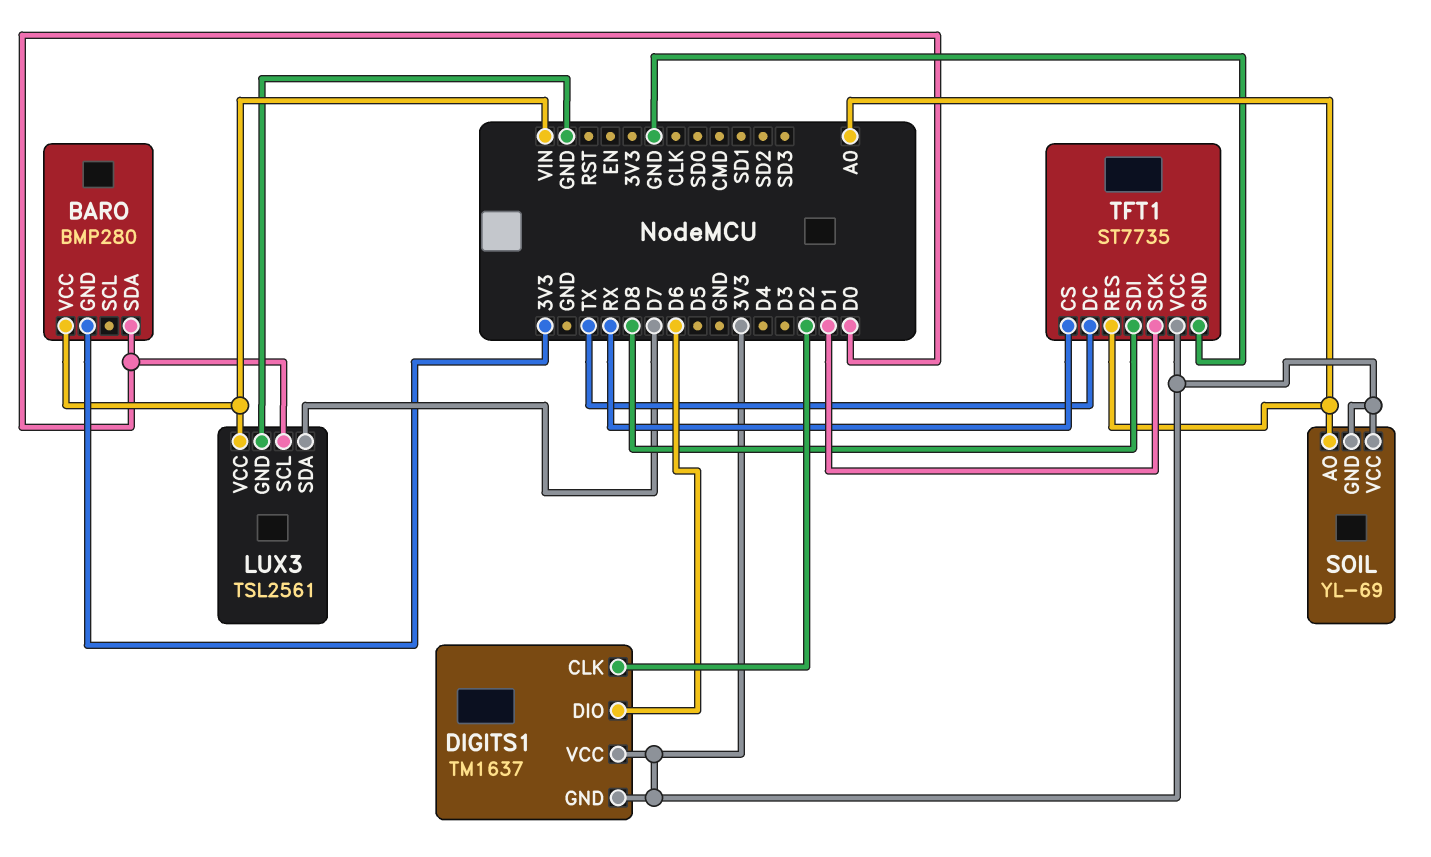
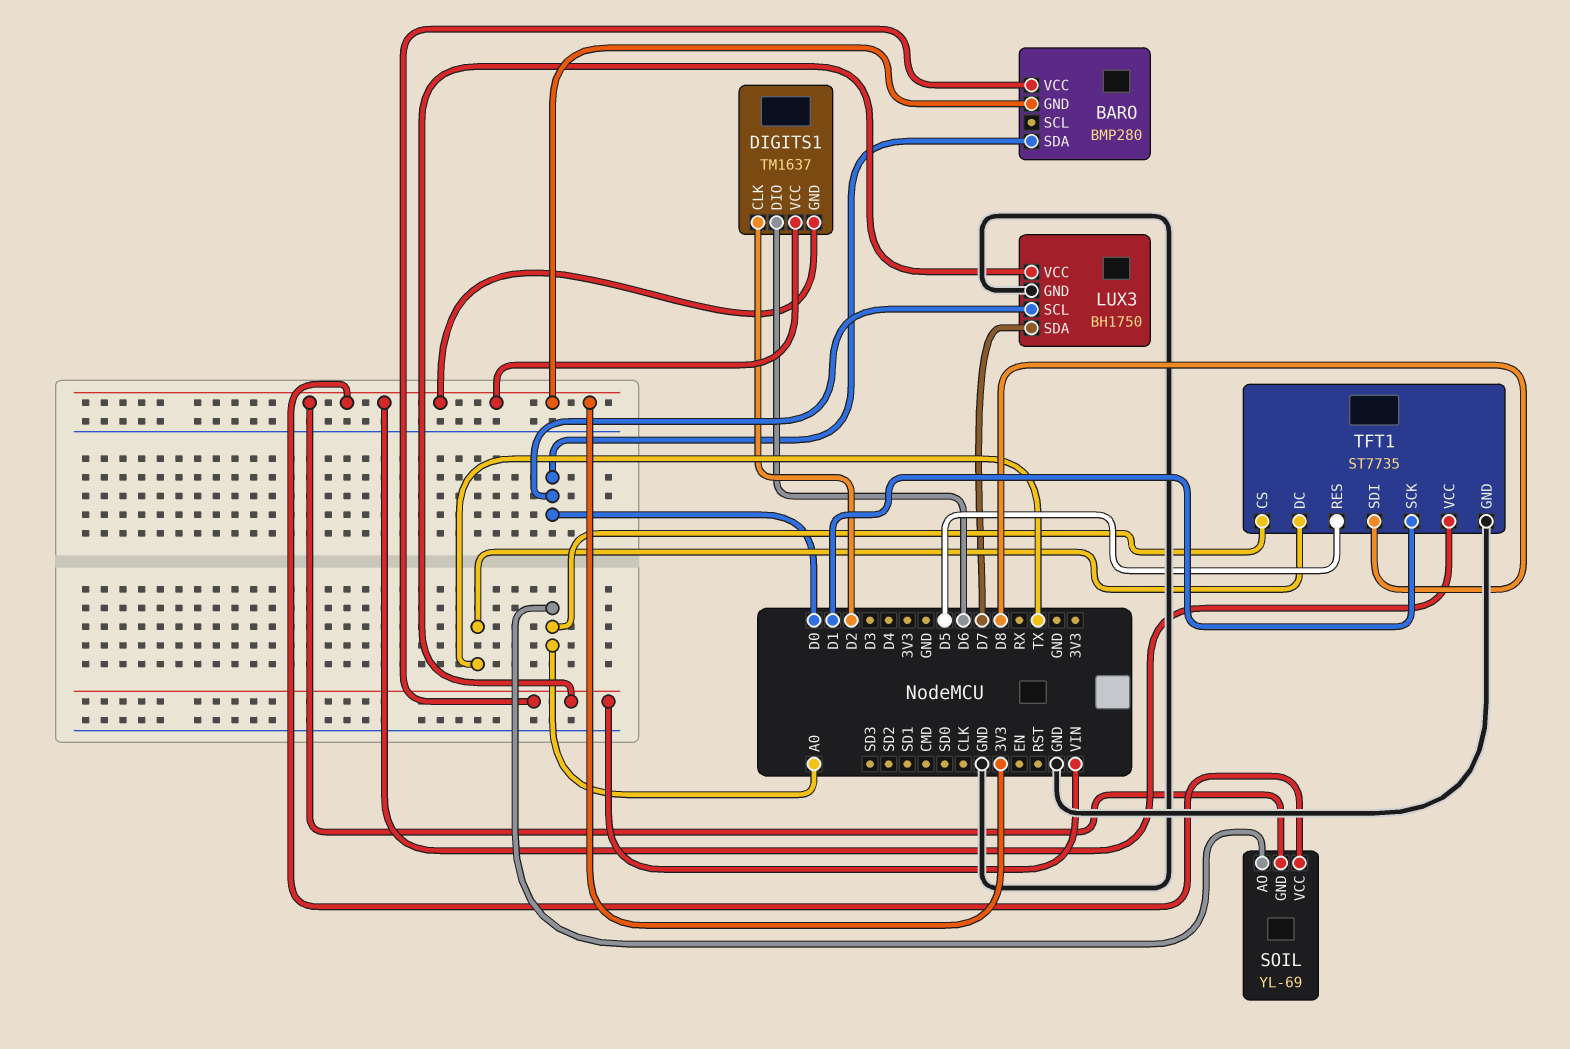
LUX3: TSL2561 -> BH1750
TFT1 pin CS: RX -> A0
TFT1 pin RES: A0 -> D5

